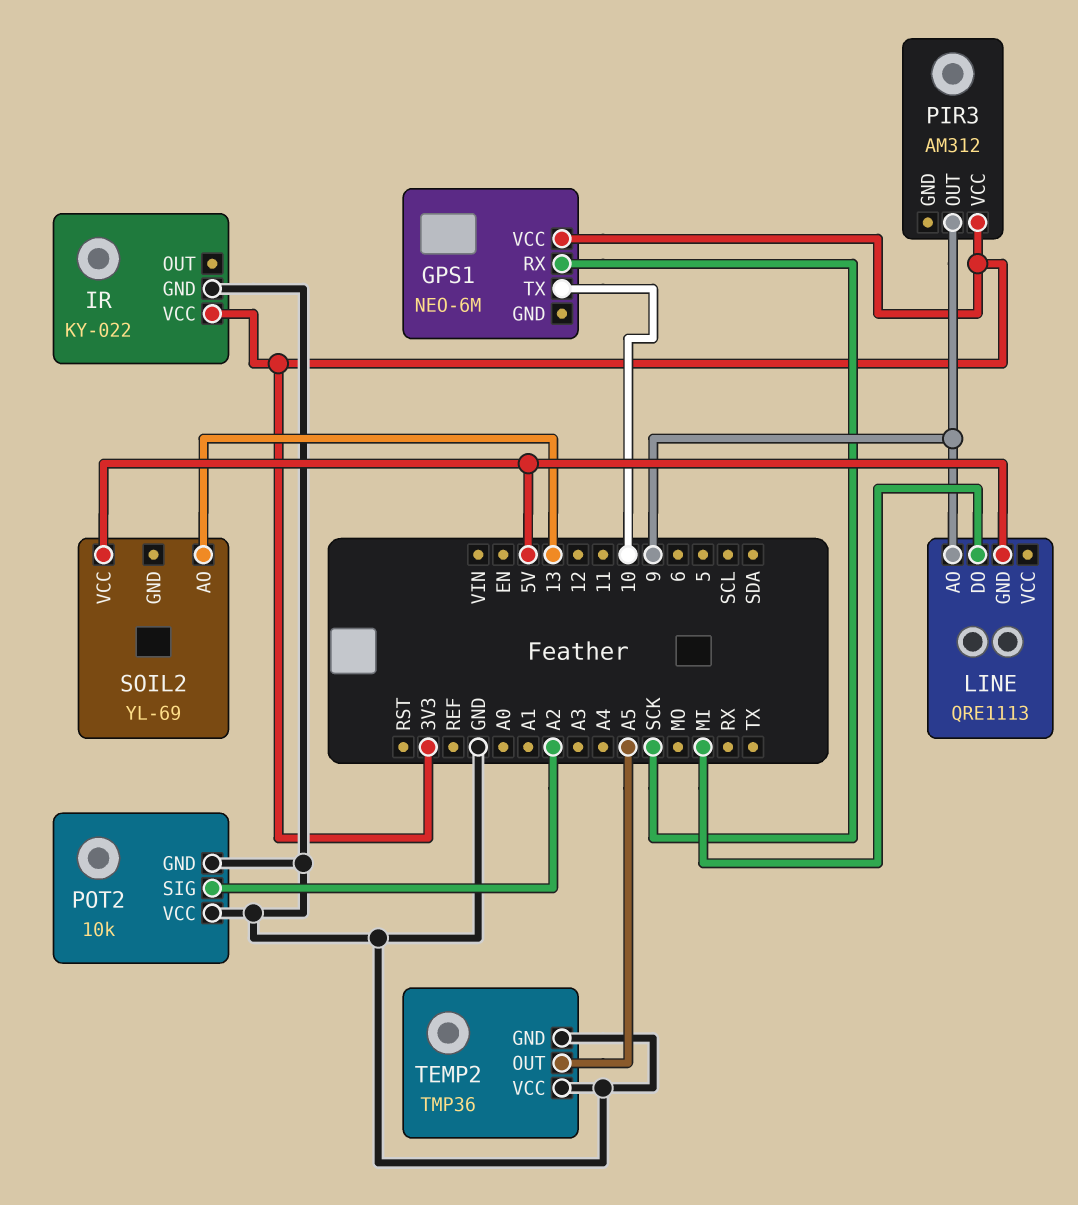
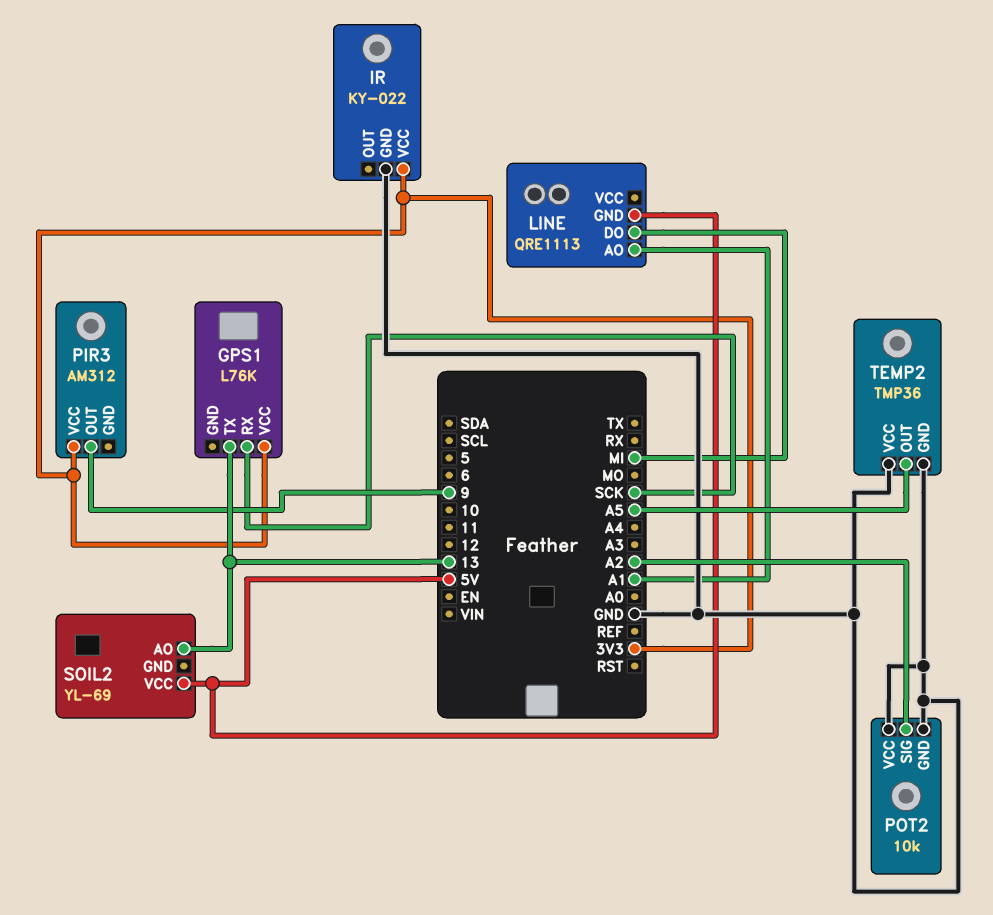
GPS1: NEO-6M -> L76K
GPS1 pin TX: 10 -> 13
LINE pin AO: 9 -> A1

